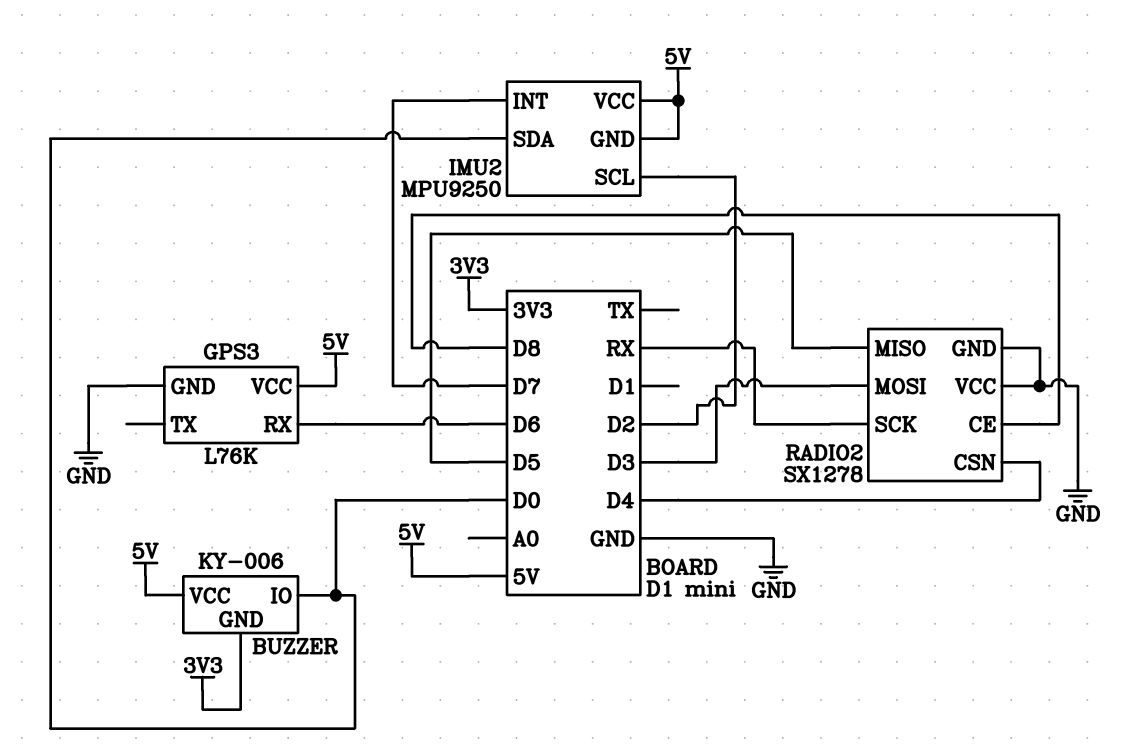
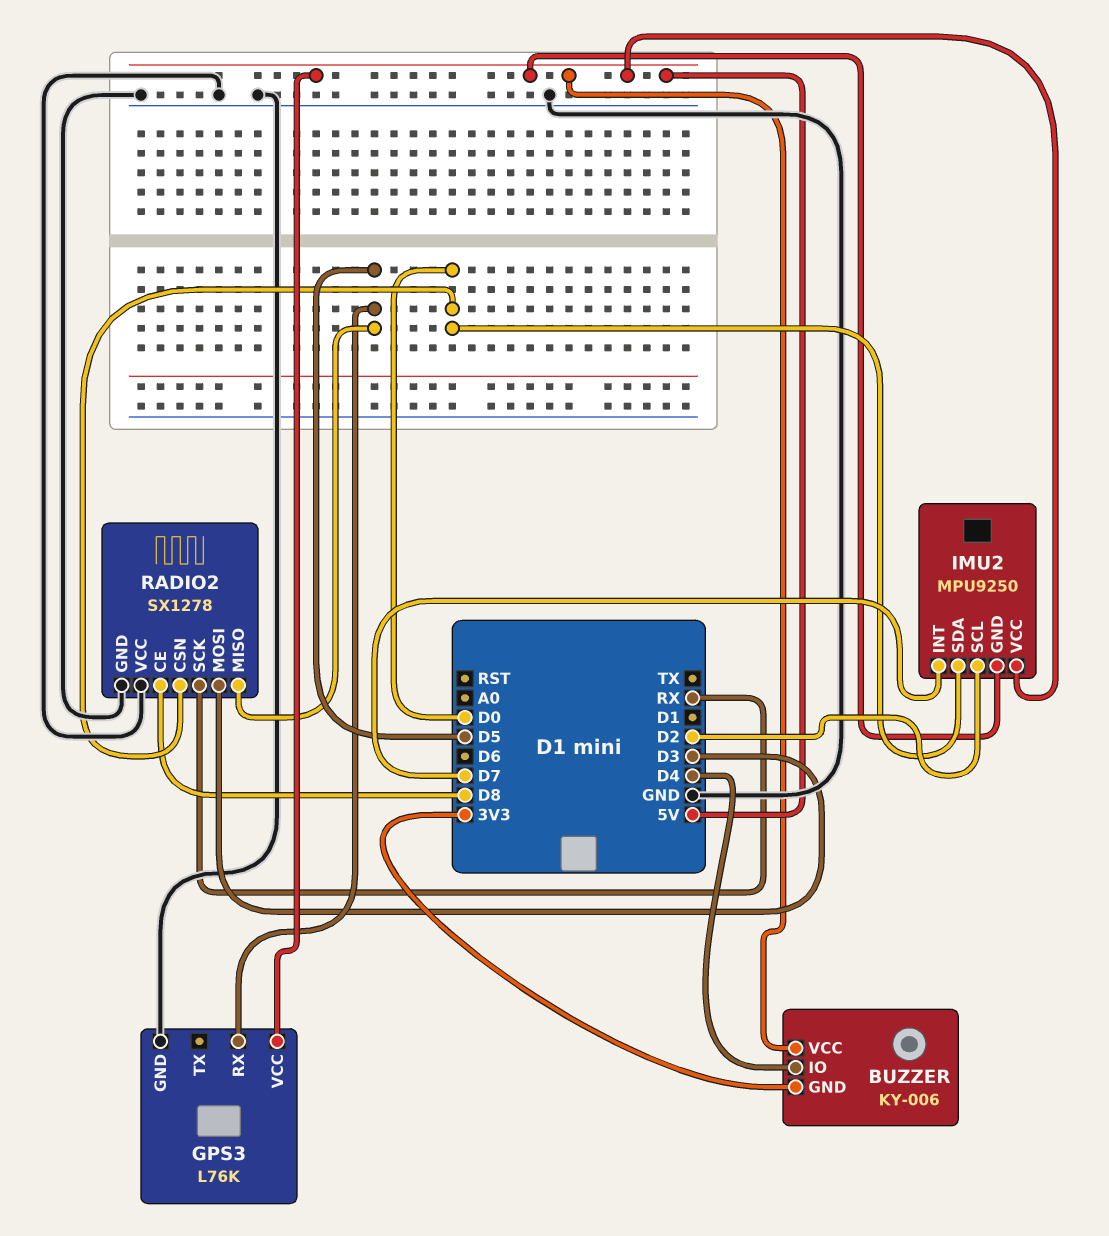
BUZZER pin IO: D0 -> D4
GPS3 pin RX: D6 -> D5
RADIO2 pin CSN: D4 -> D0

